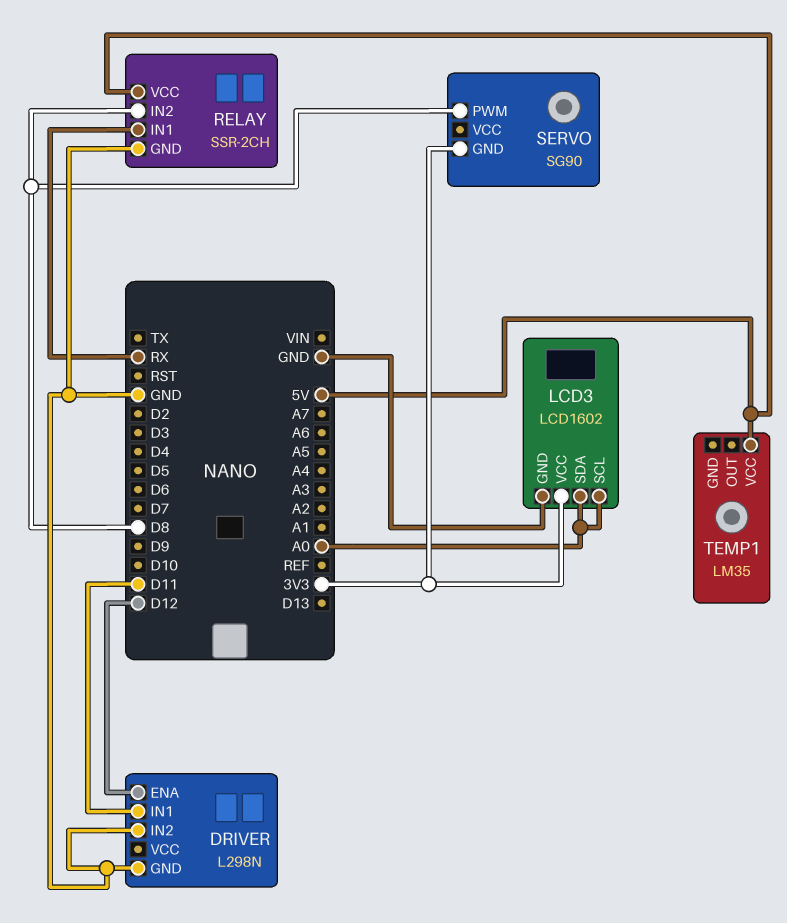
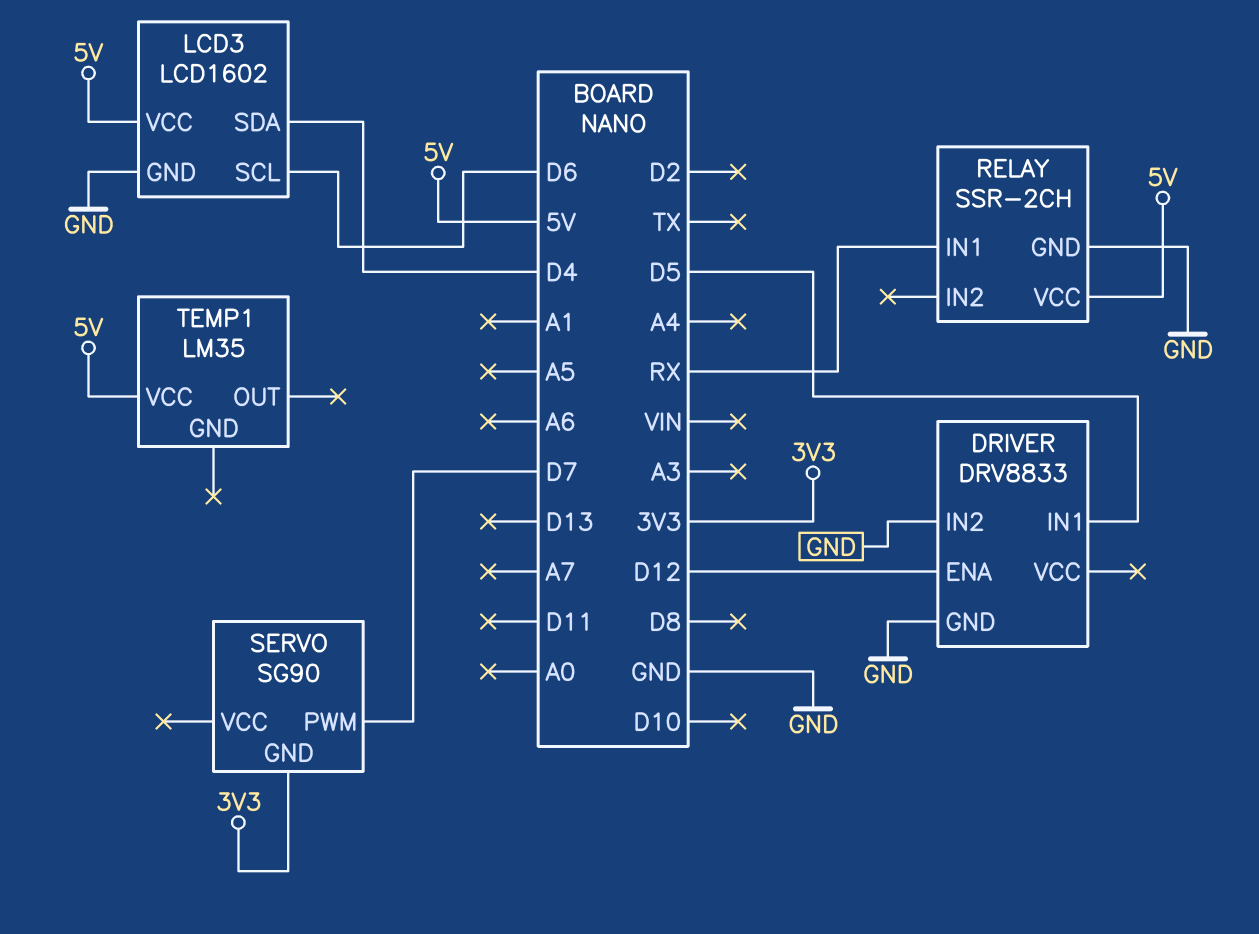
DRIVER: L298N -> DRV8833
DRIVER pin IN1: D11 -> D5
LCD3 pin SCL: A0 -> D6
LCD3 pin SDA: A0 -> D4
LCD3 pin VCC: 3V3 -> 5V
RELAY pin IN2: D8 -> none
SERVO pin PWM: D8 -> D7

